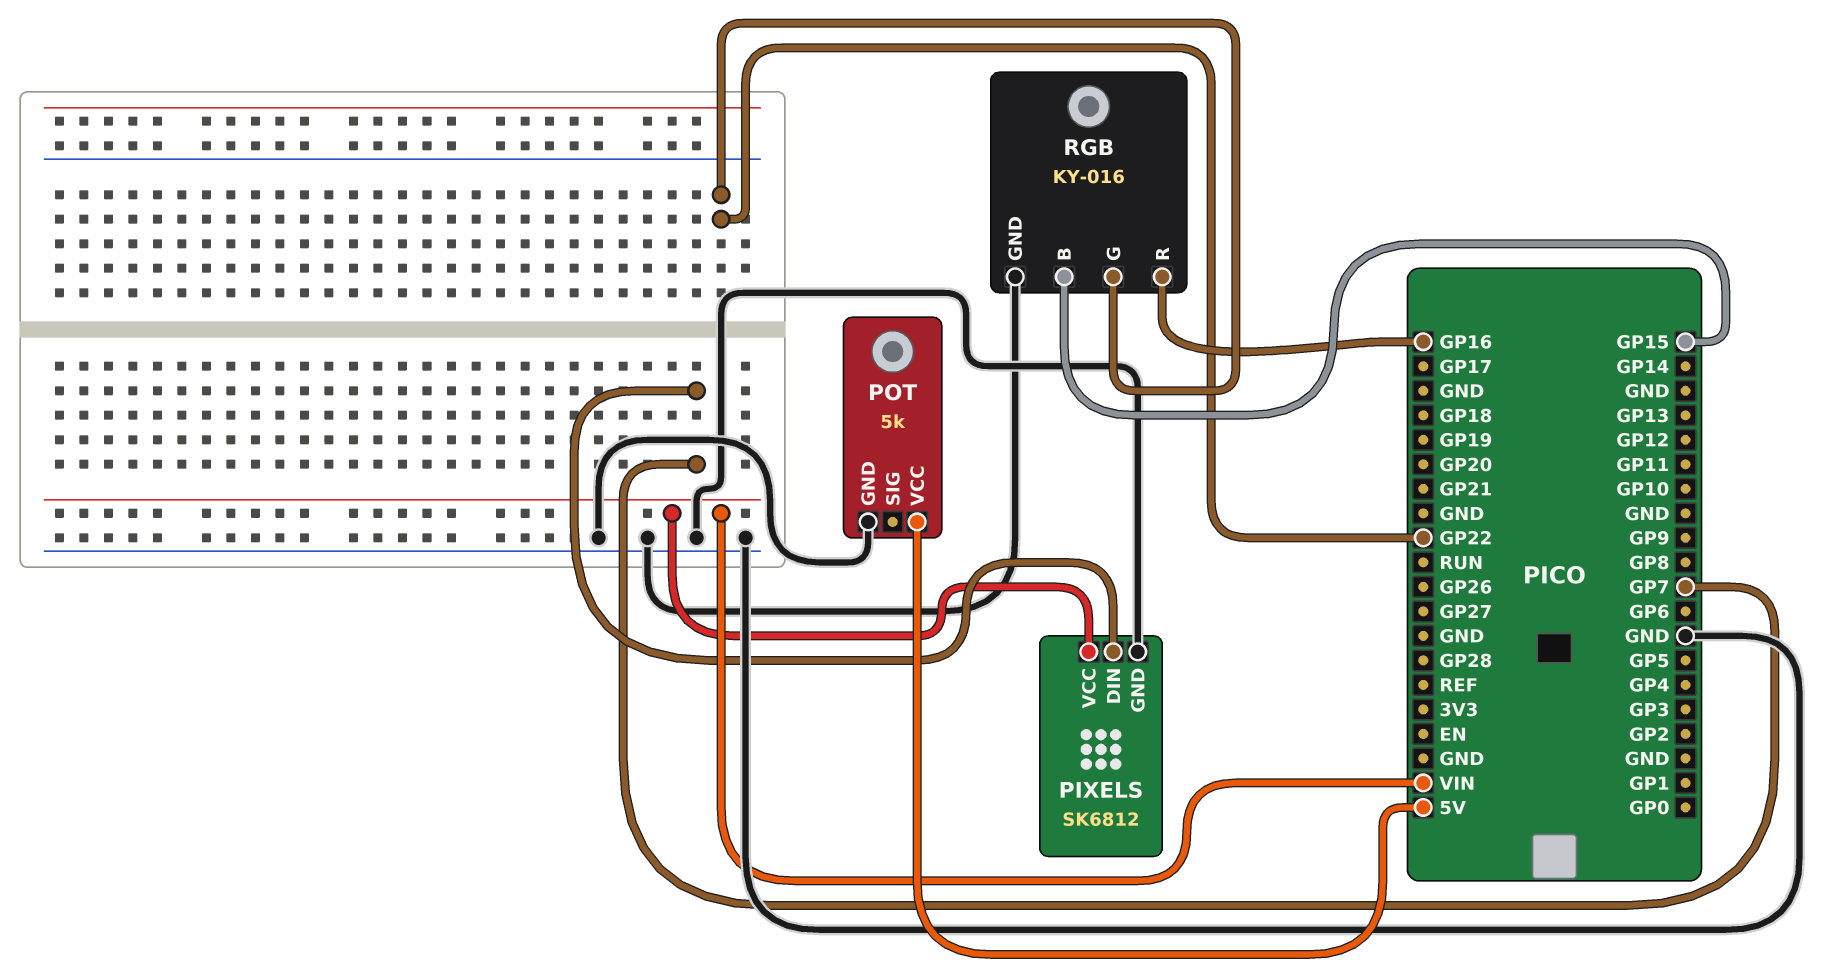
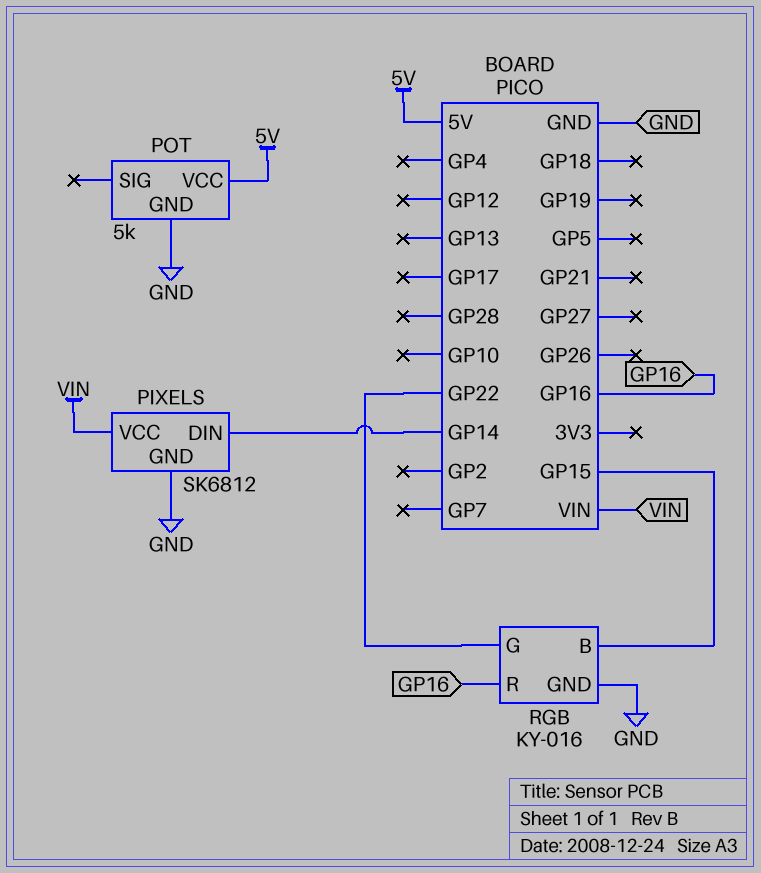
PIXELS pin DIN: GP7 -> GP14

